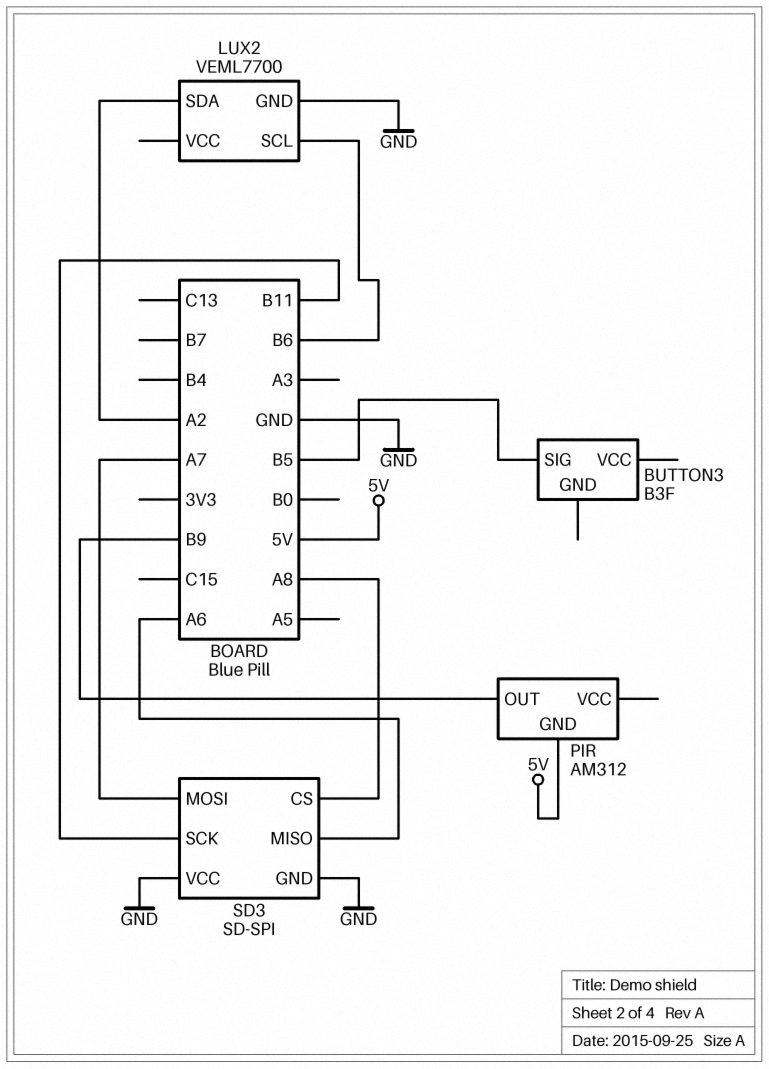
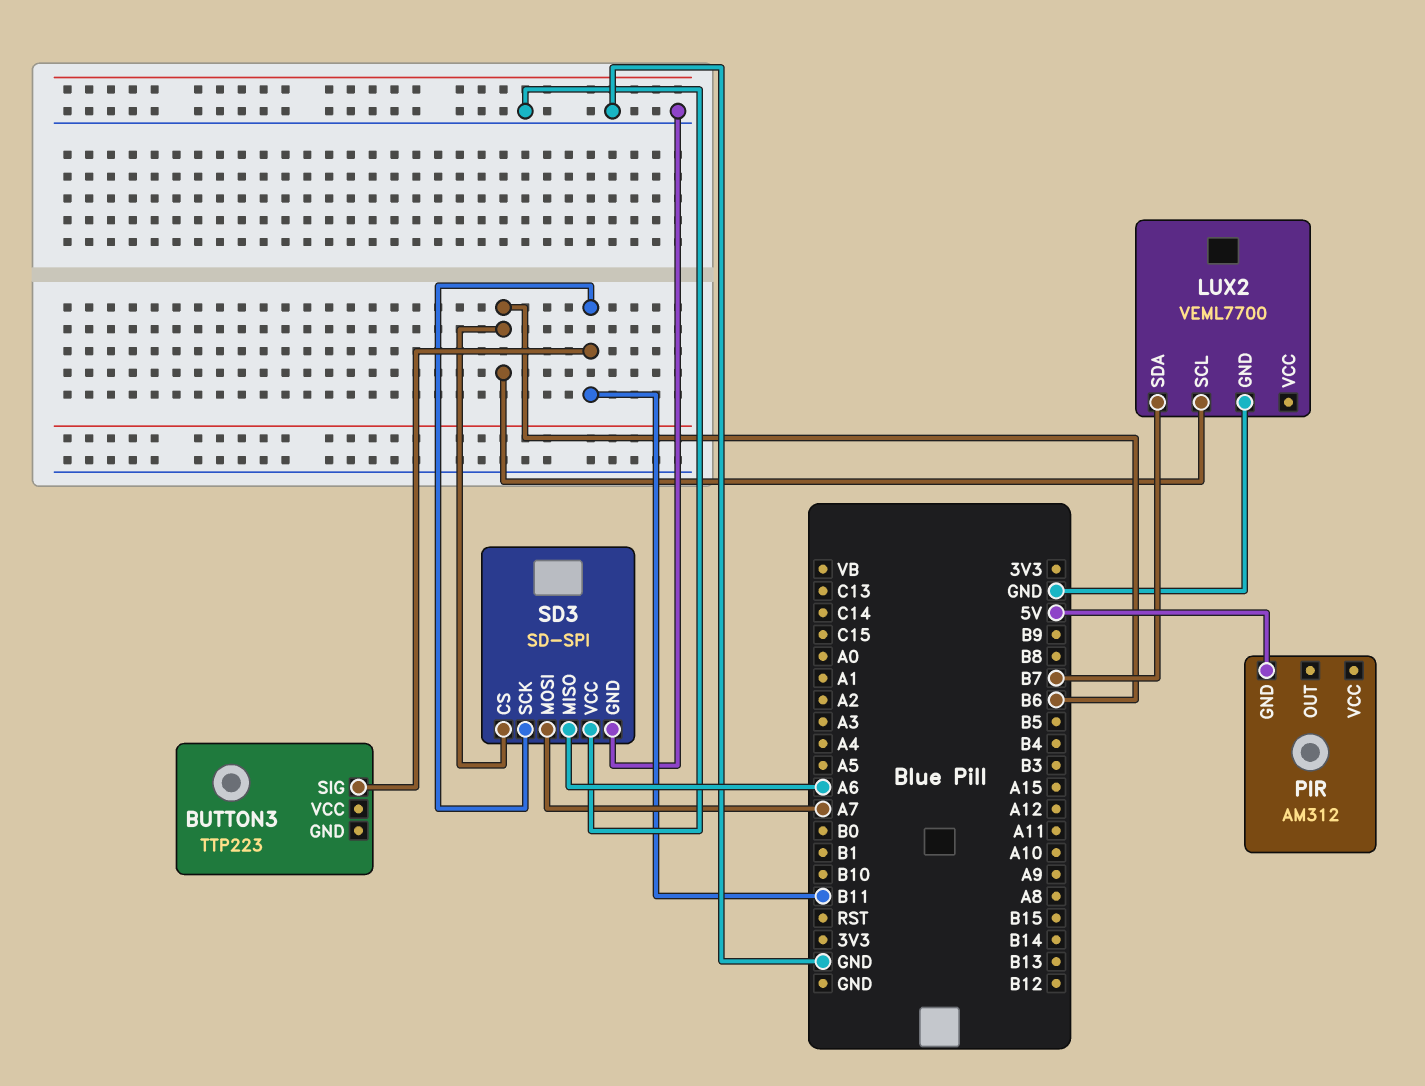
BUTTON3: B3F -> TTP223
BUTTON3 pin SIG: B5 -> B11
LUX2 pin SDA: A2 -> B7
PIR pin OUT: B9 -> none
SD3 pin CS: A8 -> B6

